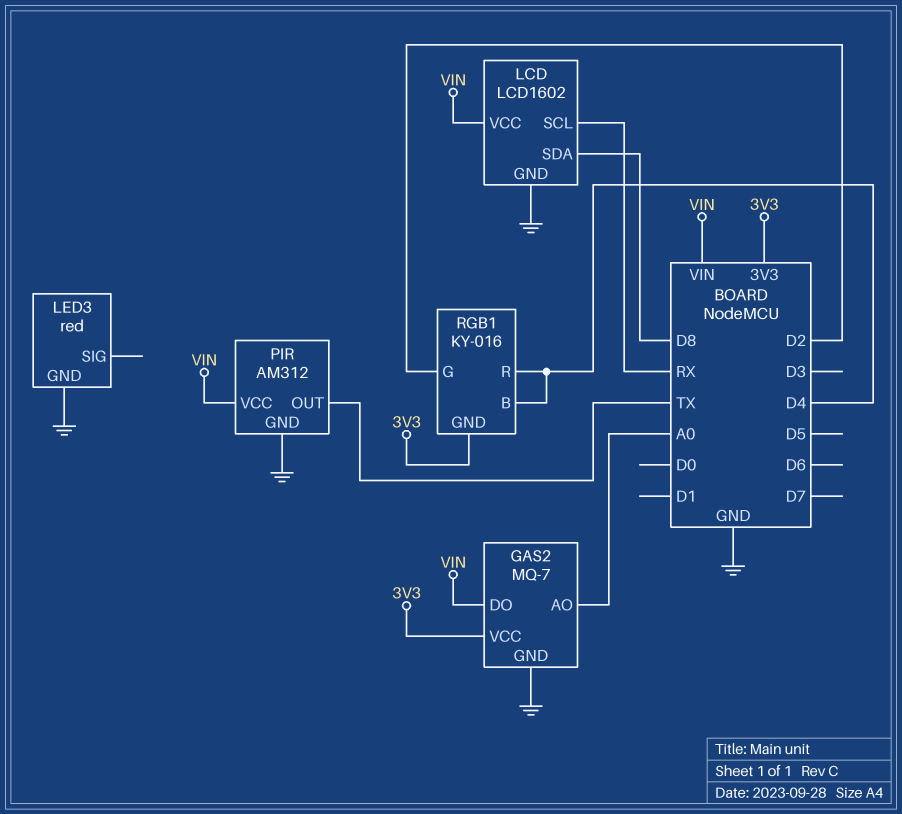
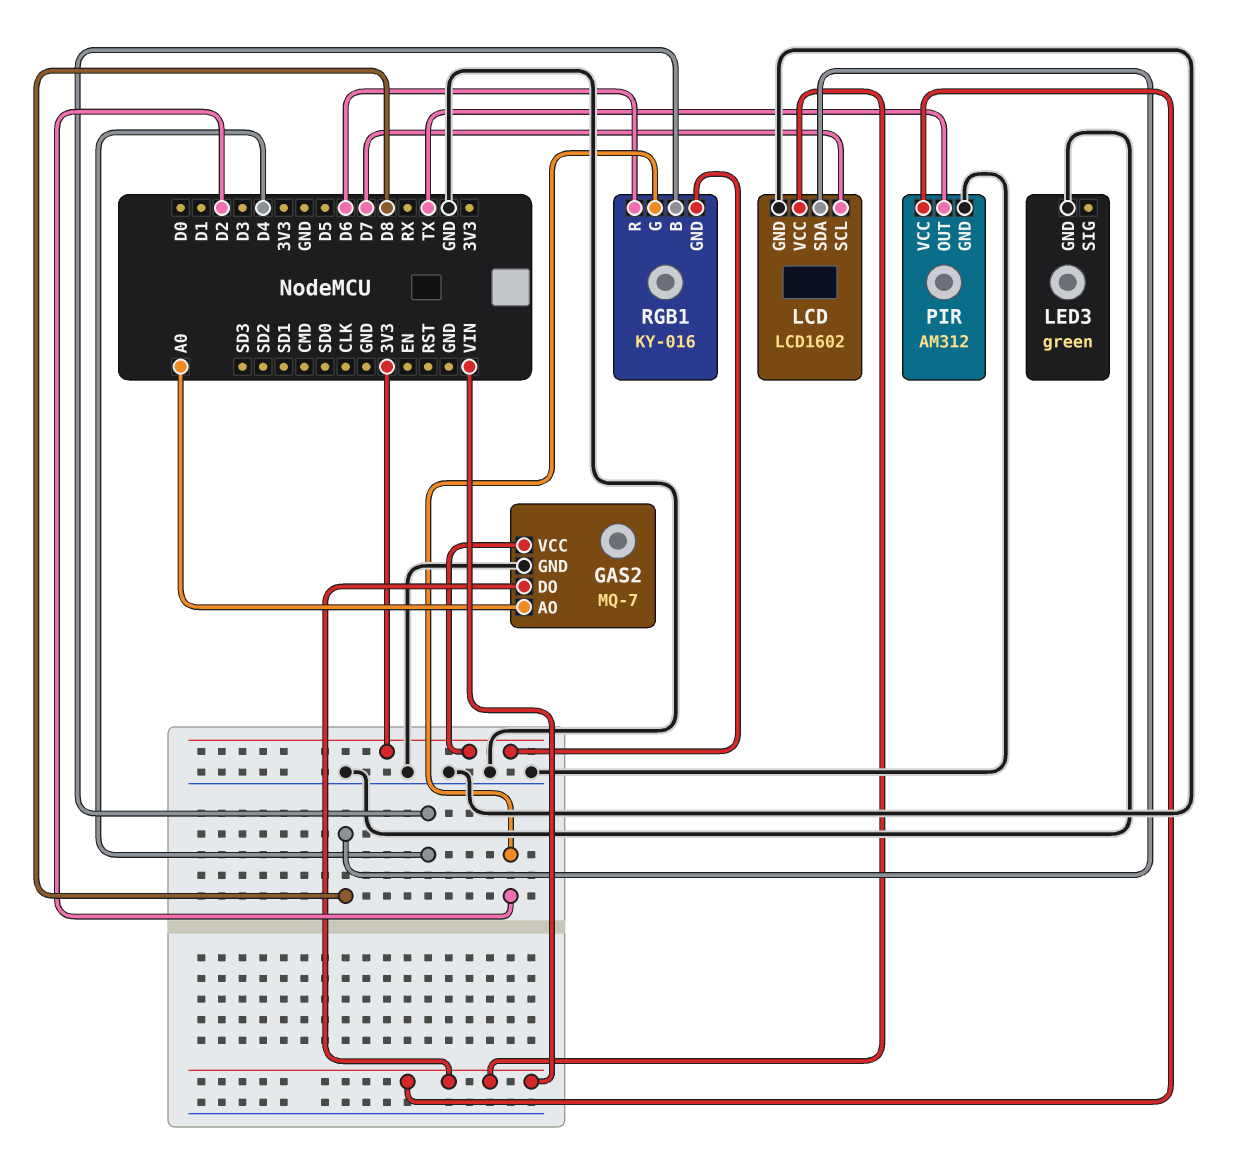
LCD pin SCL: RX -> D7
LED3: red -> green
RGB1 pin R: D4 -> D6

